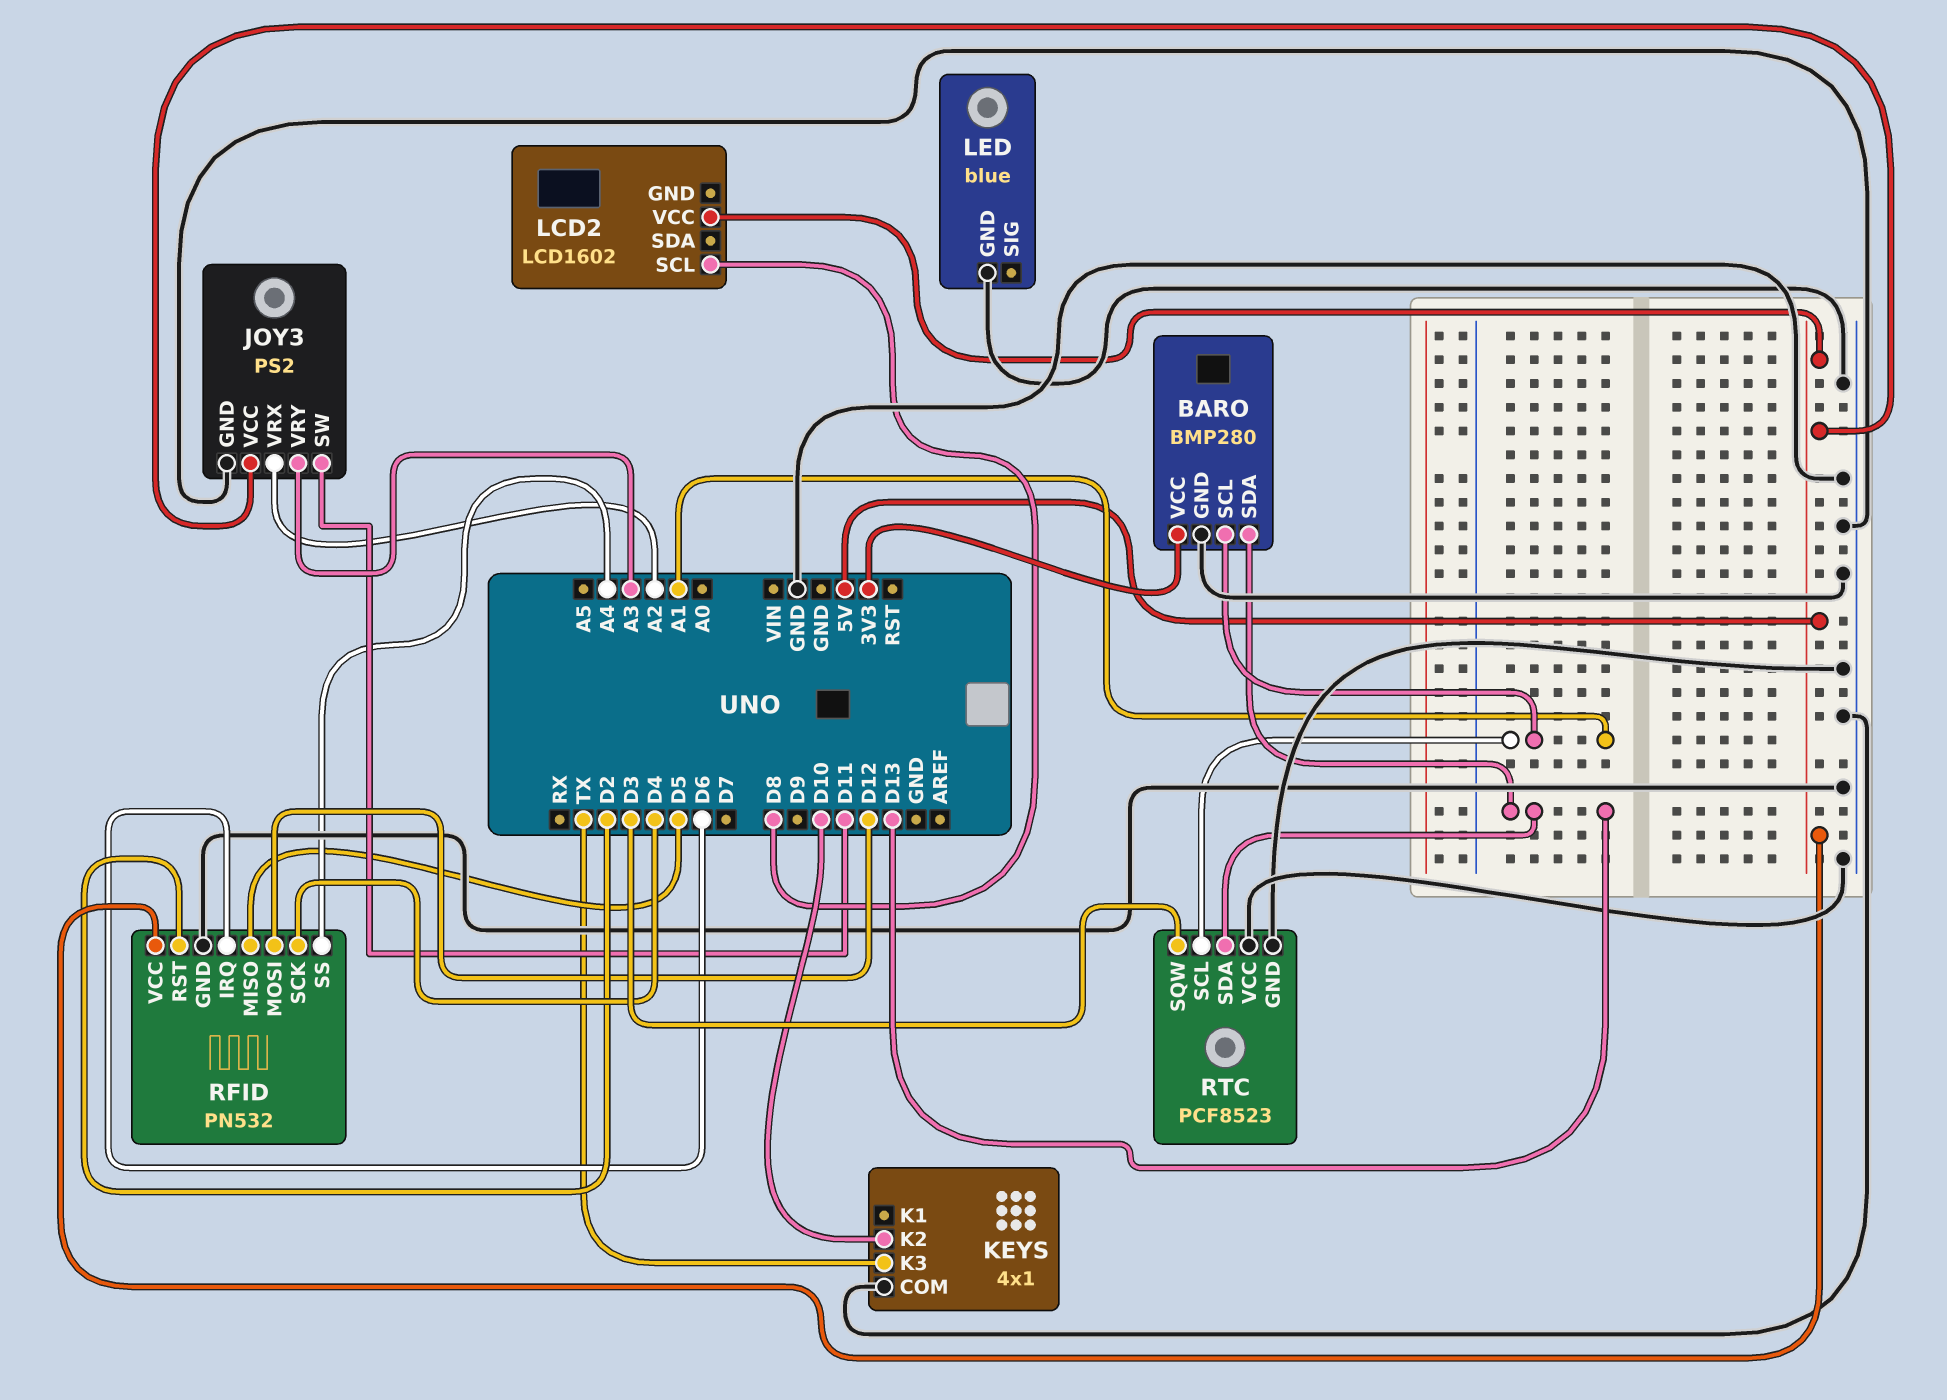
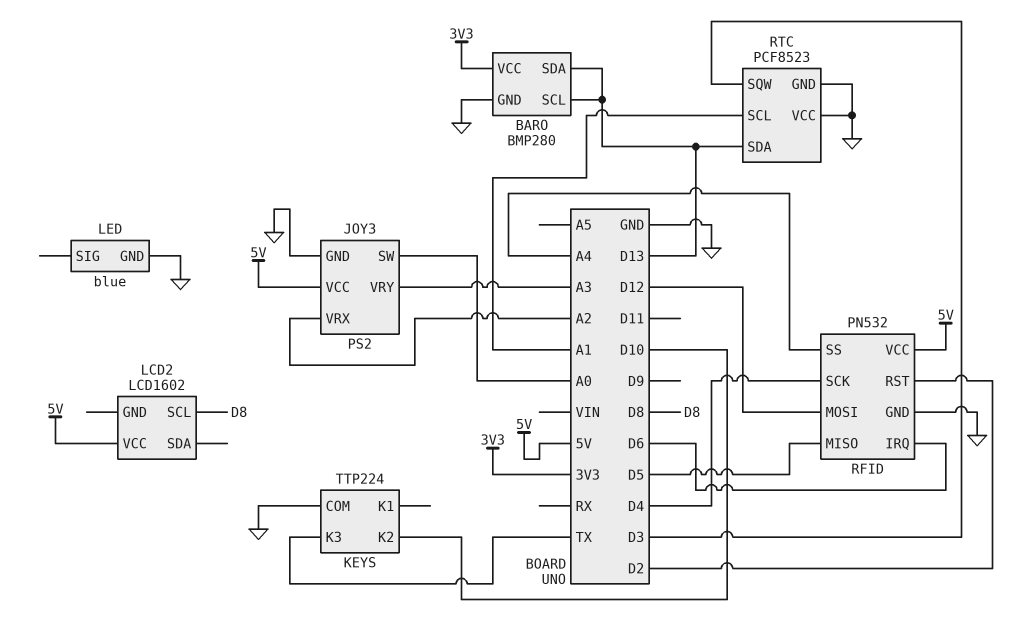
BARO pin SCL: A1 -> D13
JOY3 pin SW: D11 -> A0
KEYS: 4x1 -> TTP224

